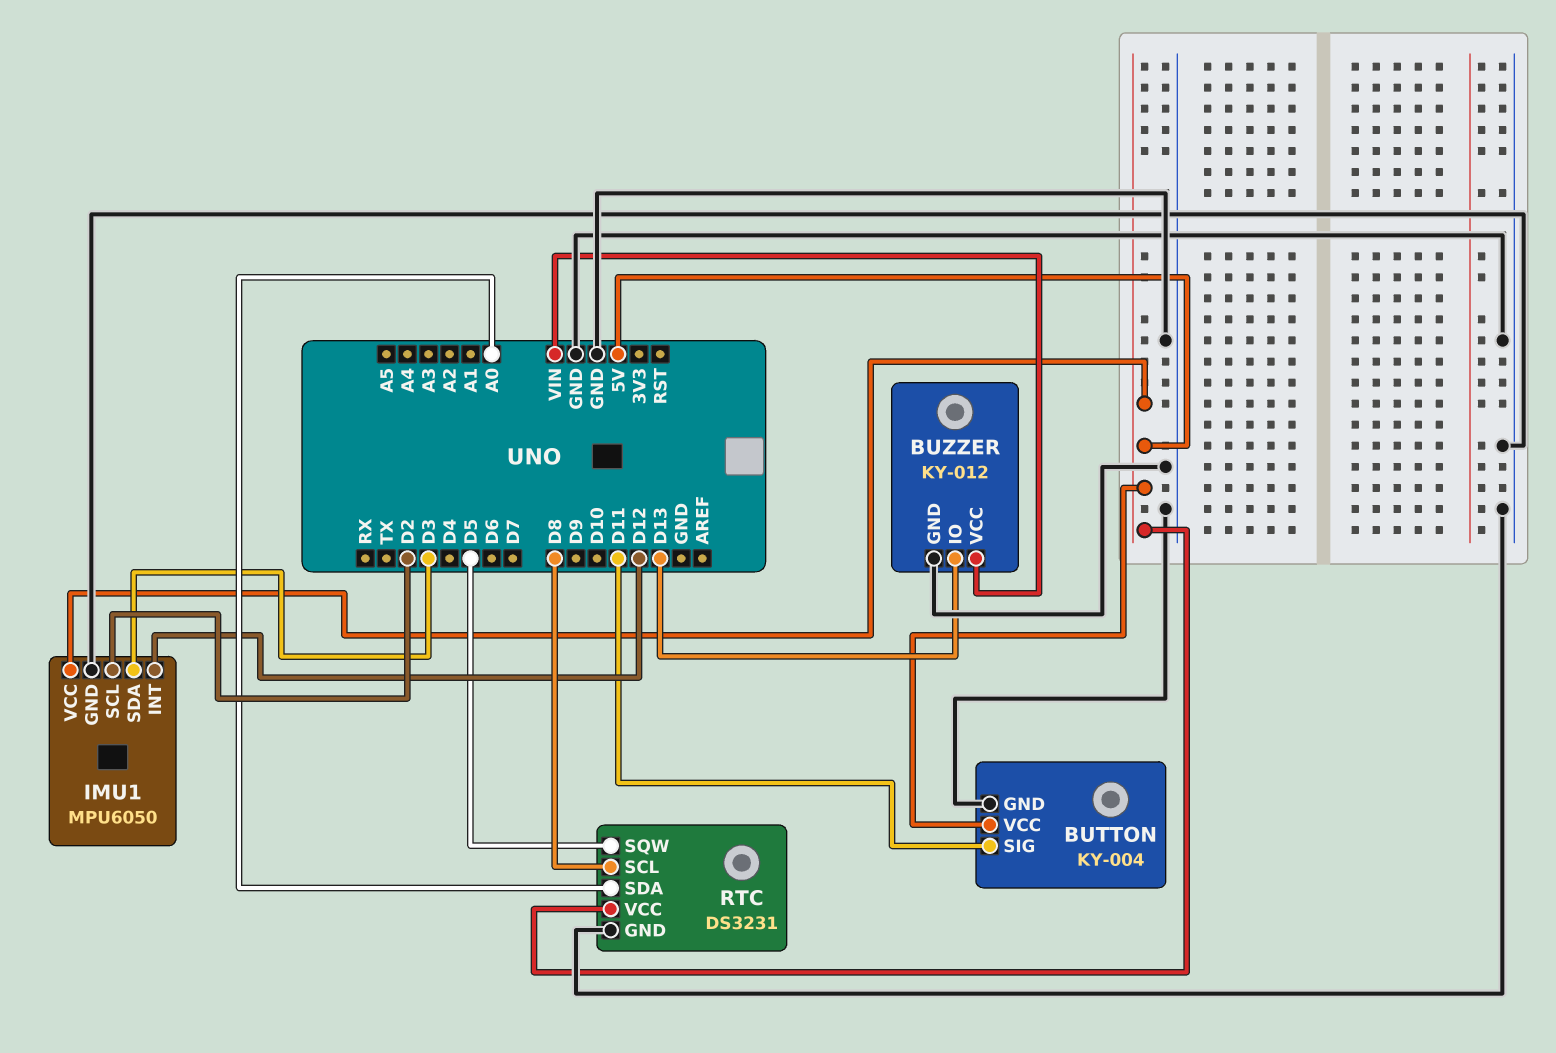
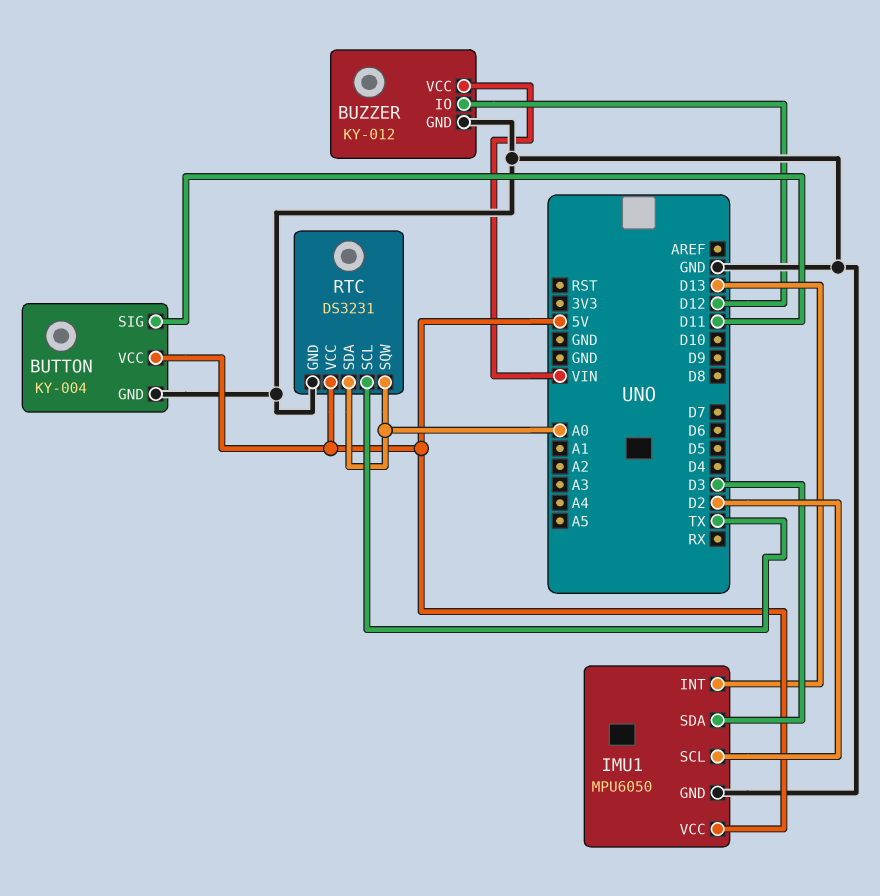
BUZZER pin IO: D13 -> D12
IMU1 pin INT: D12 -> D13
RTC pin SCL: D8 -> TX
RTC pin SQW: D5 -> A0

